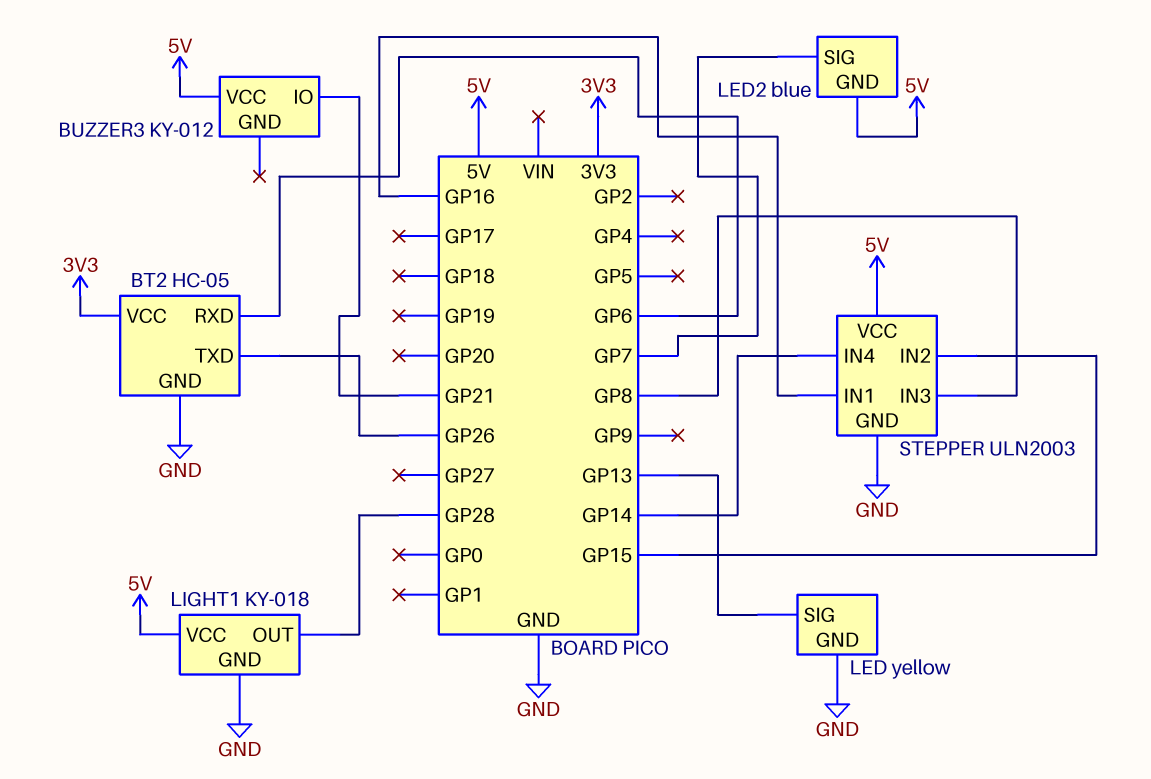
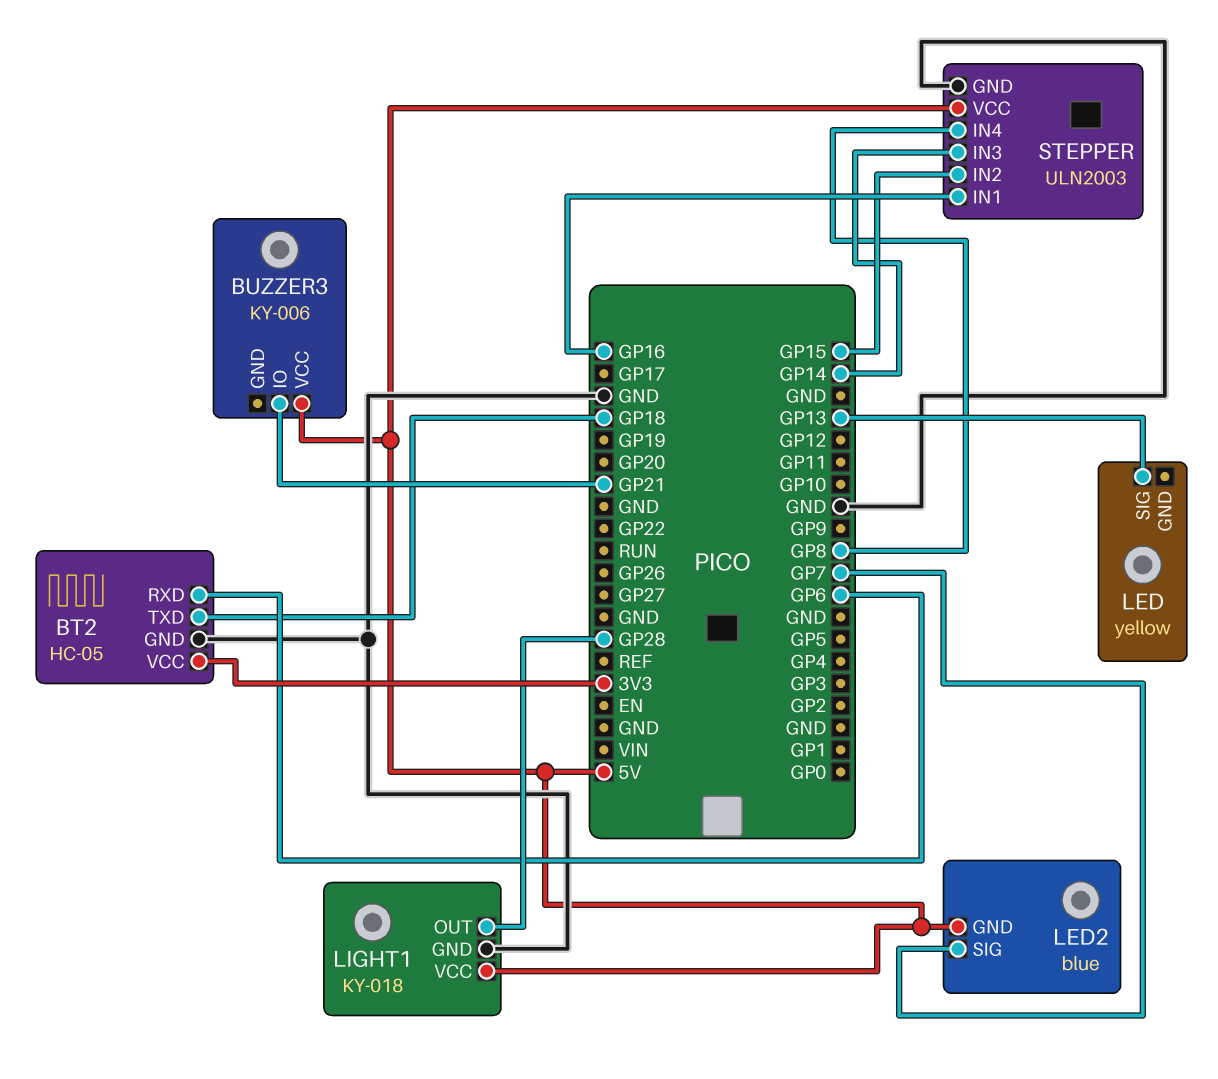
BT2 pin TXD: GP26 -> GP18
BUZZER3: KY-012 -> KY-006
LED pin GND: GND -> none
STEPPER pin IN3: GP8 -> GP14
STEPPER pin IN4: GP14 -> GP8

